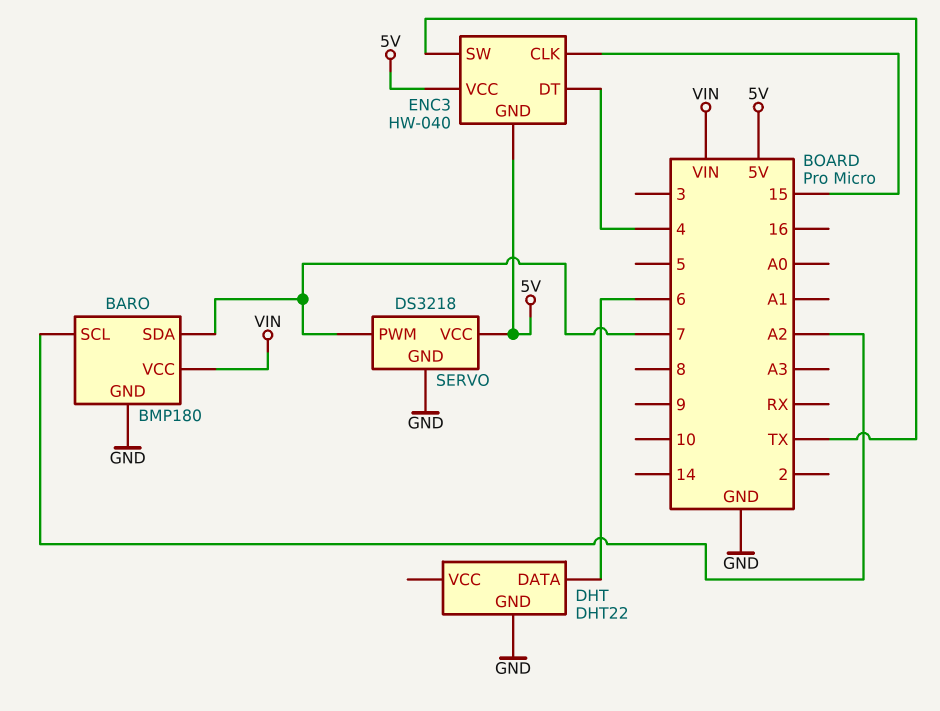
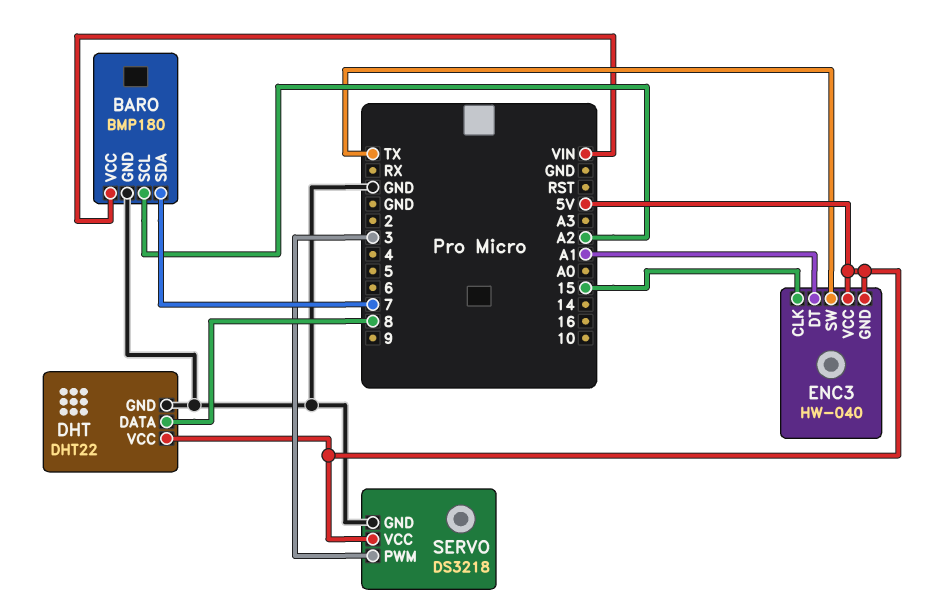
DHT pin DATA: 6 -> 8
DHT pin VCC: none -> 5V
ENC3 pin DT: 4 -> A1
SERVO pin PWM: 7 -> 3

